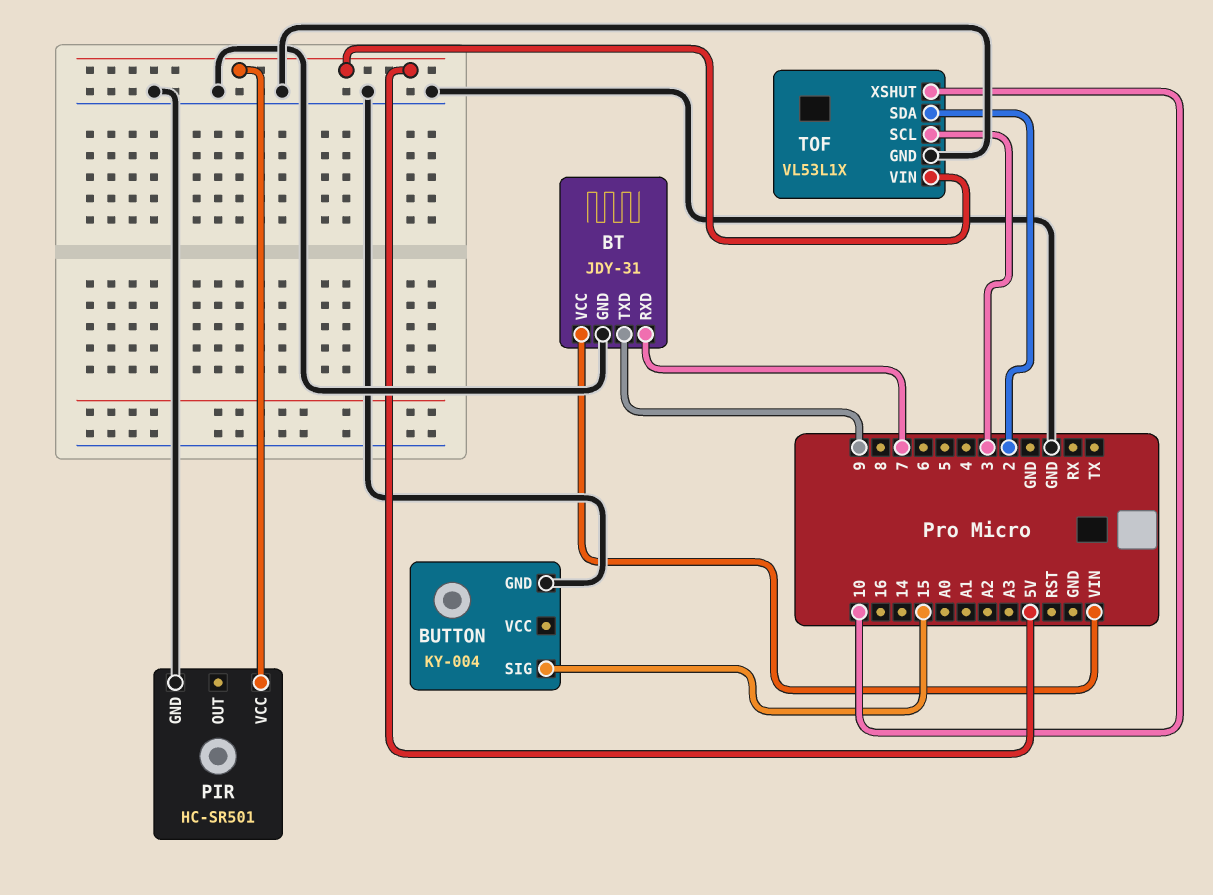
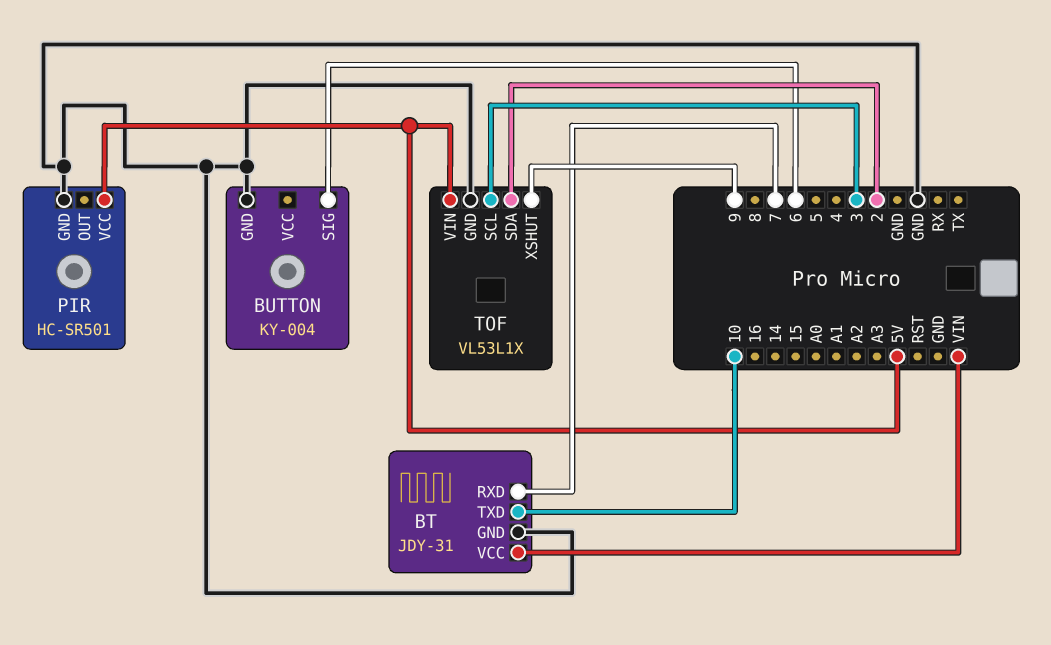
BT pin TXD: 9 -> 10
BUTTON pin SIG: 15 -> 6
TOF pin XSHUT: 10 -> 9

